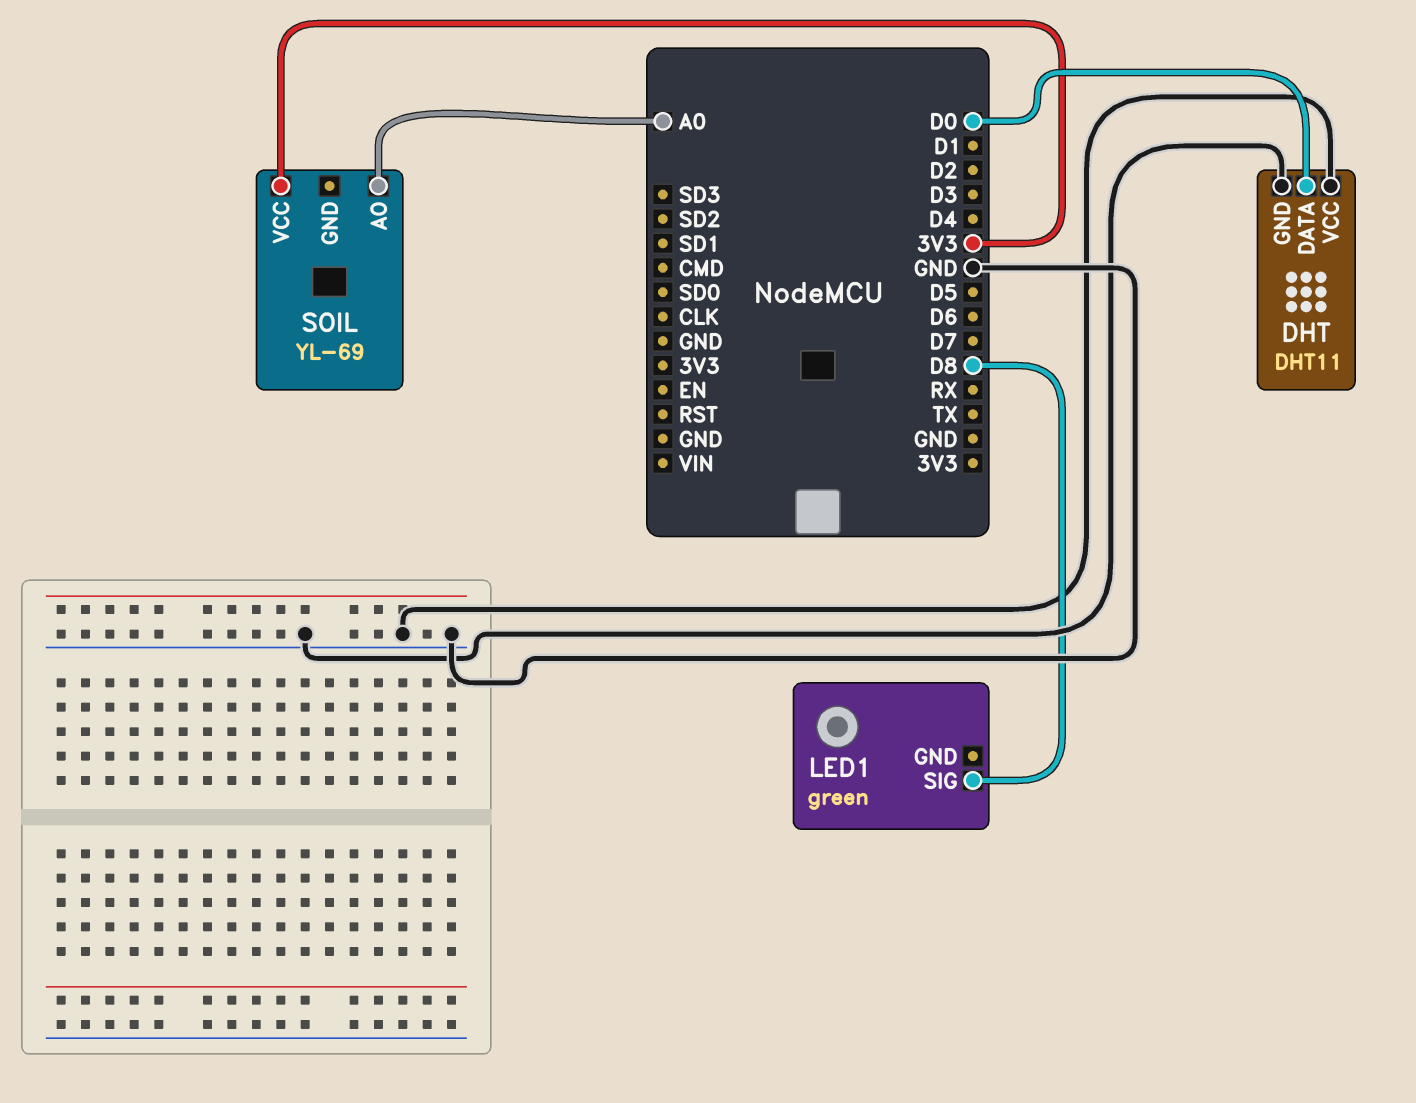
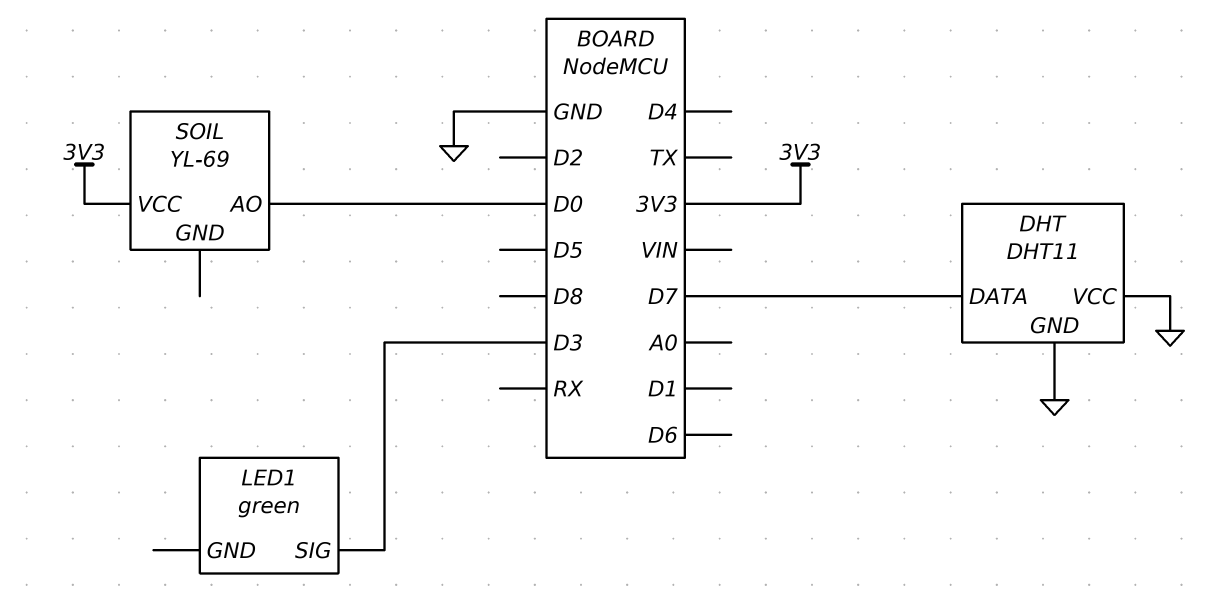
DHT pin DATA: D0 -> D7
LED1 pin SIG: D8 -> D3
SOIL pin AO: A0 -> D0

